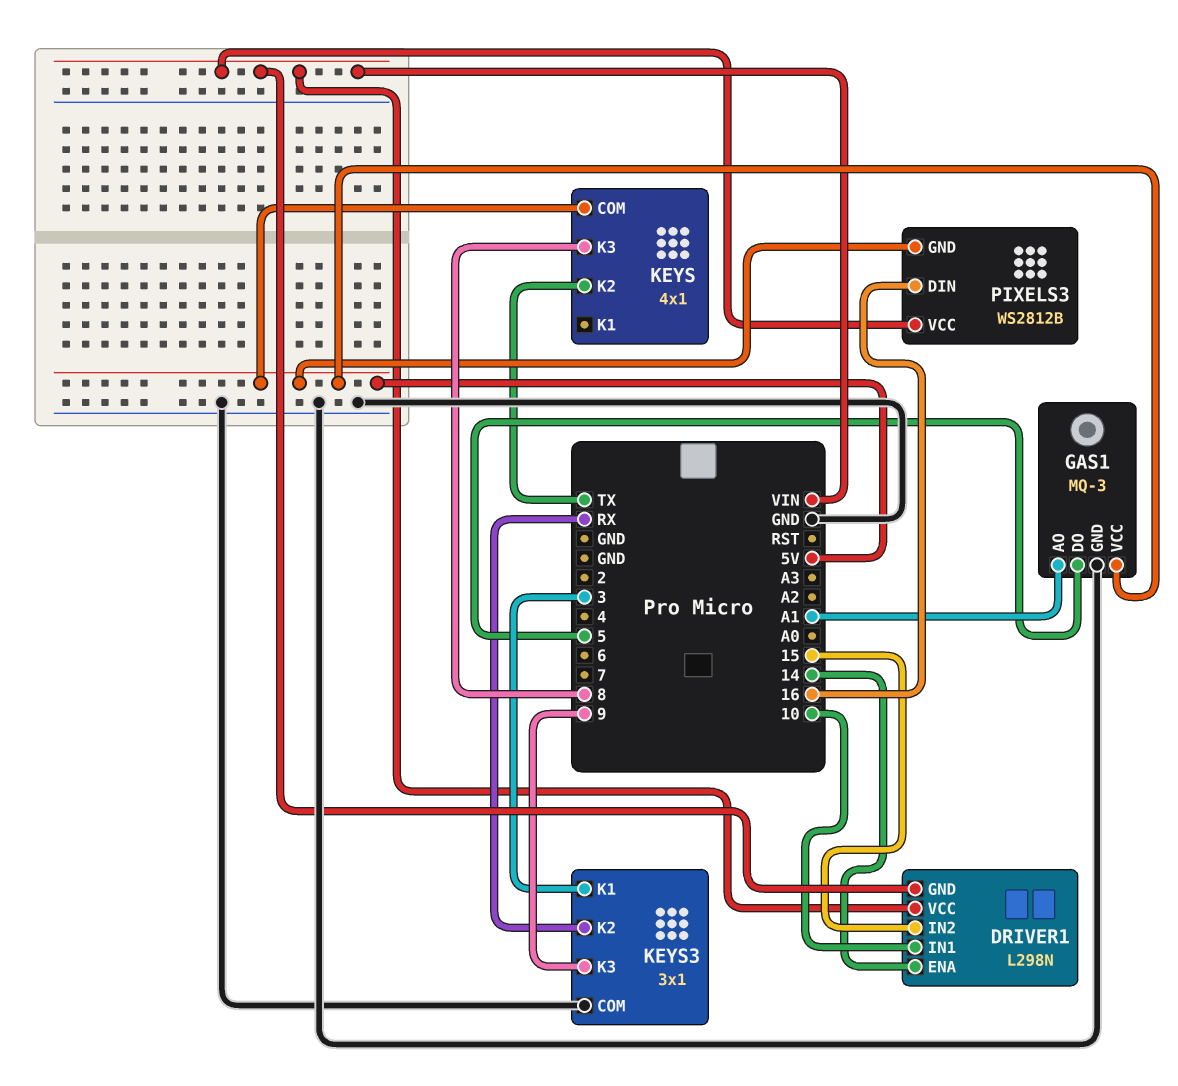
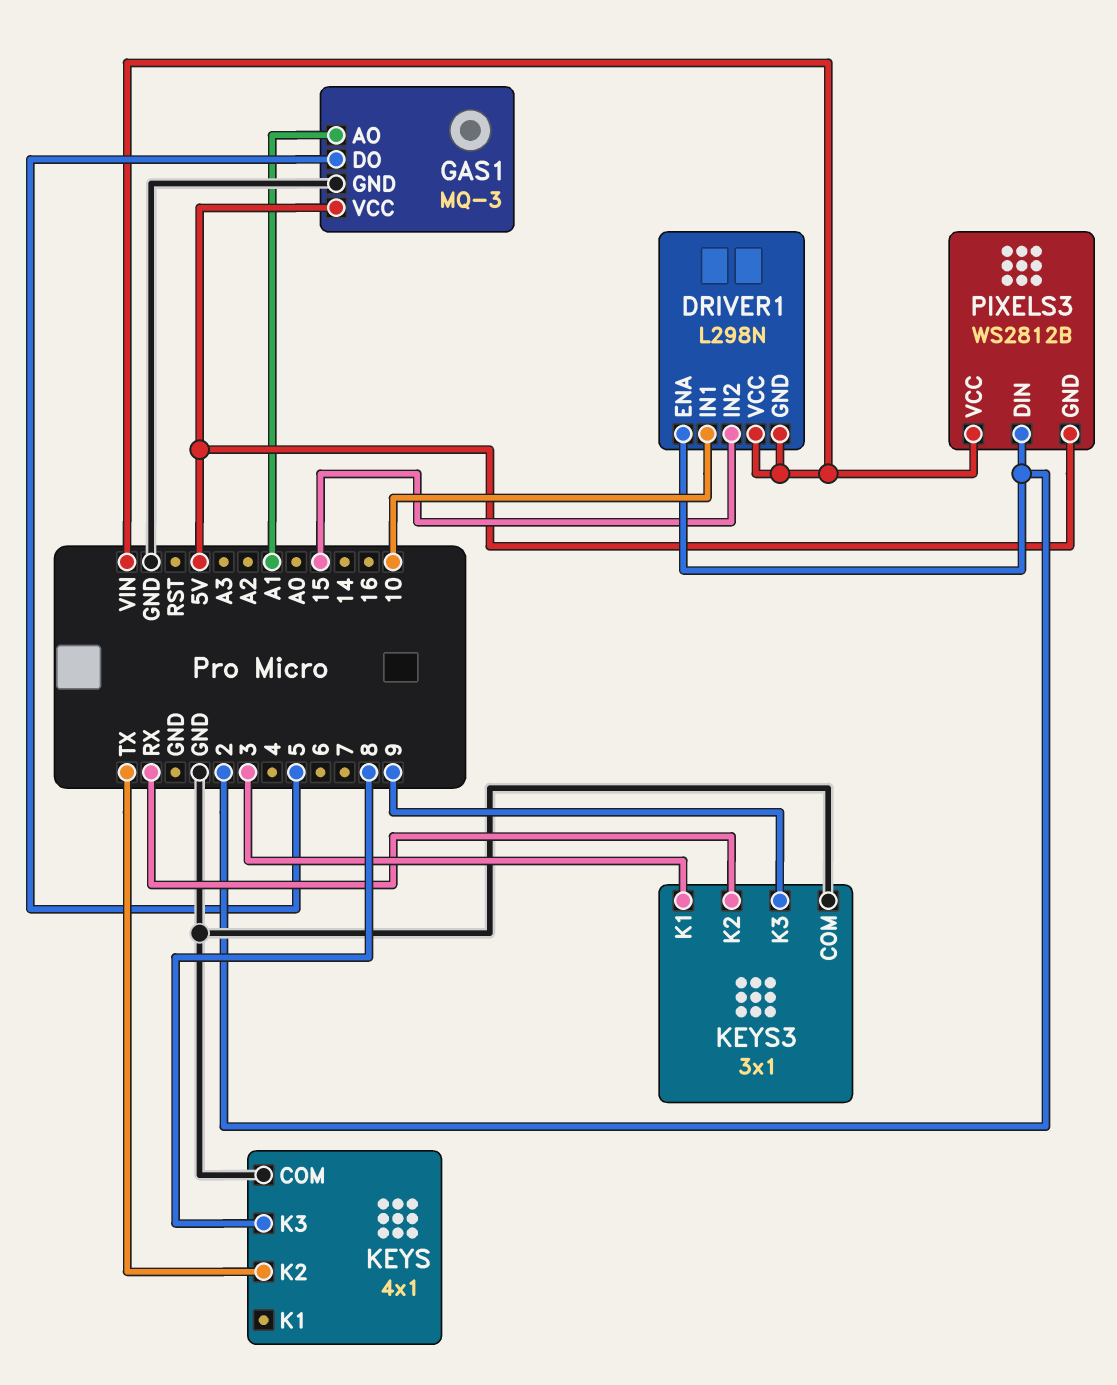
DRIVER1 pin ENA: 14 -> 2
KEYS pin COM: 5V -> GND
PIXELS3 pin DIN: 16 -> 2

